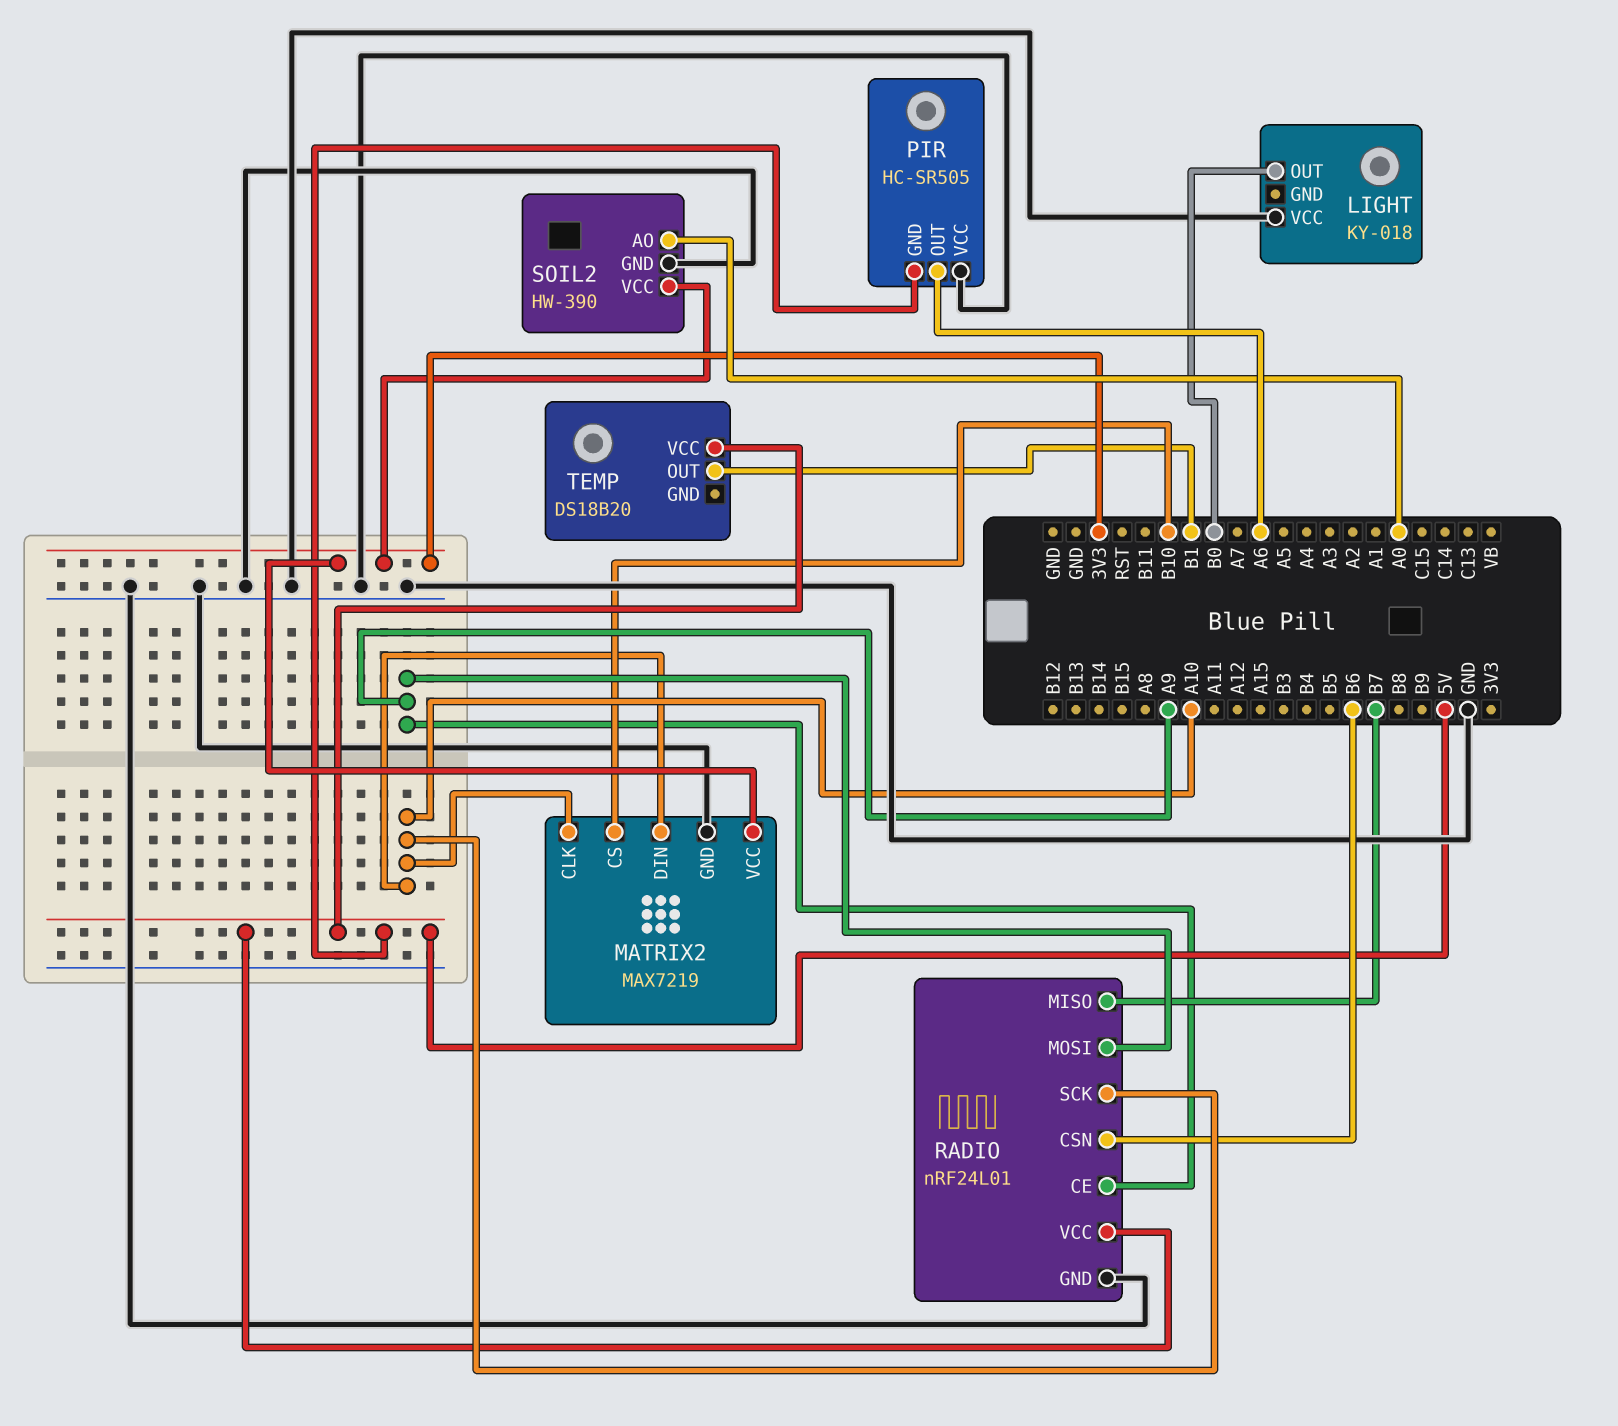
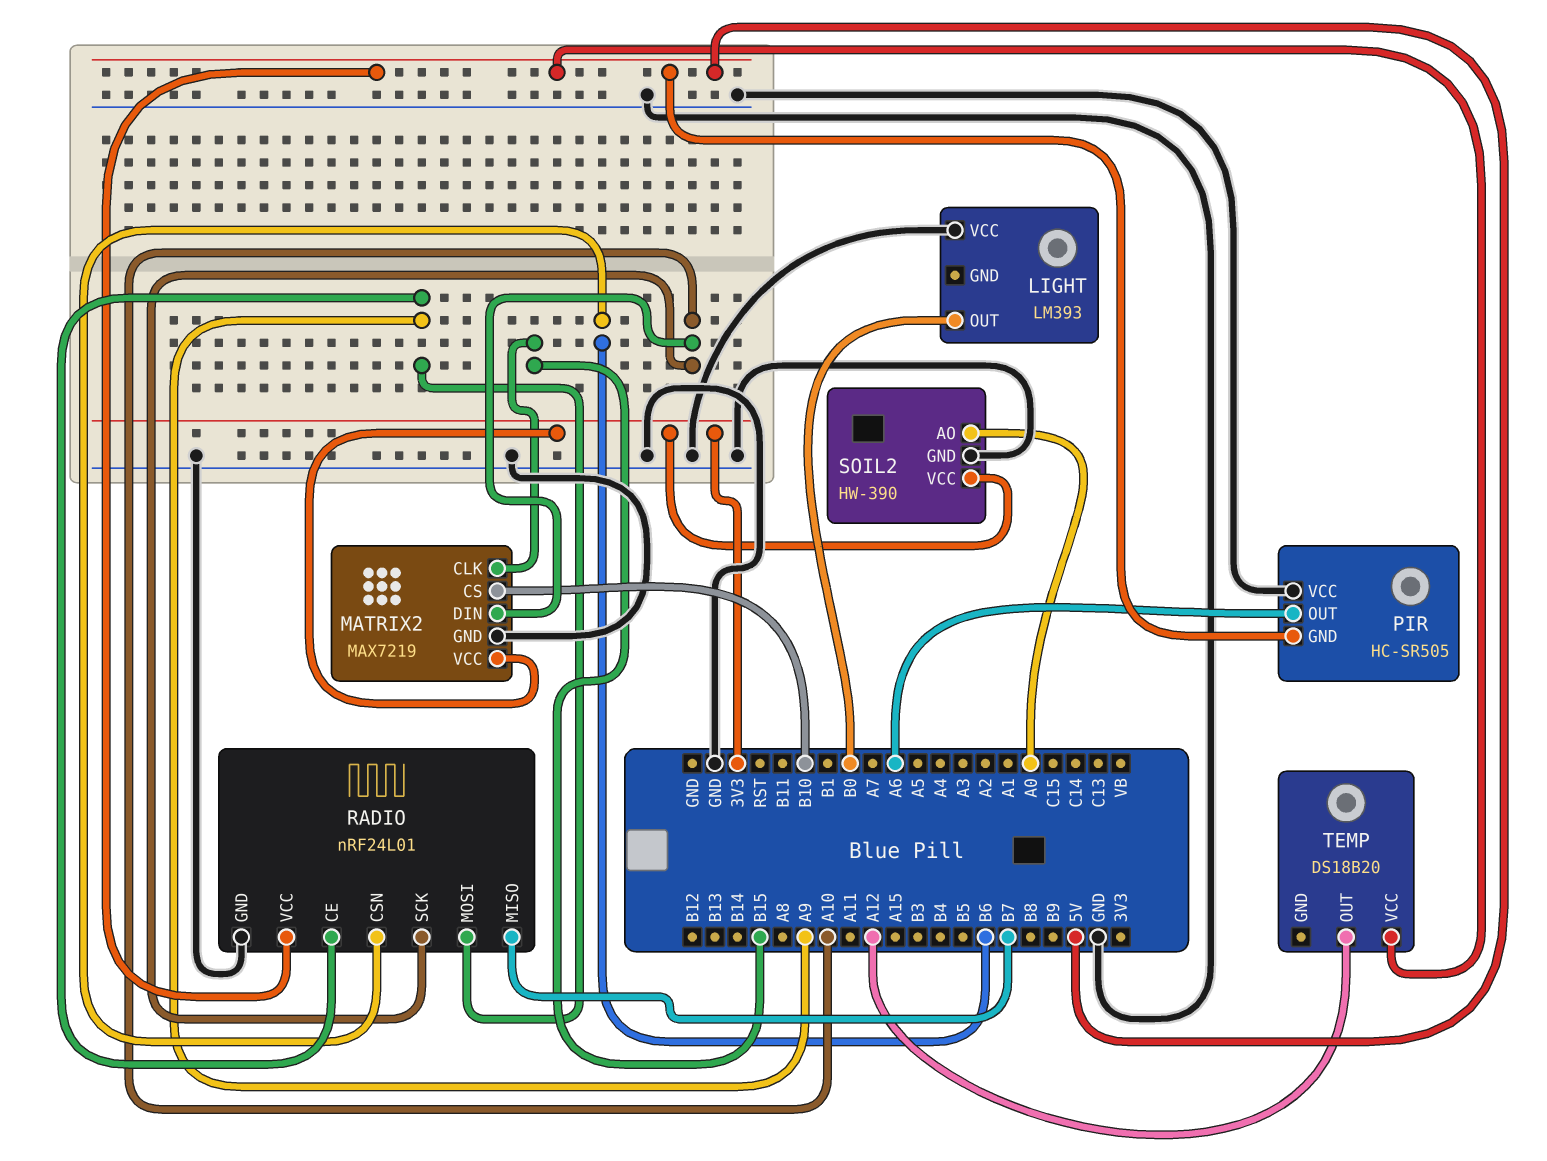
LIGHT: KY-018 -> LM393
MATRIX2 pin CLK: A10 -> B15
TEMP pin OUT: B1 -> A12

